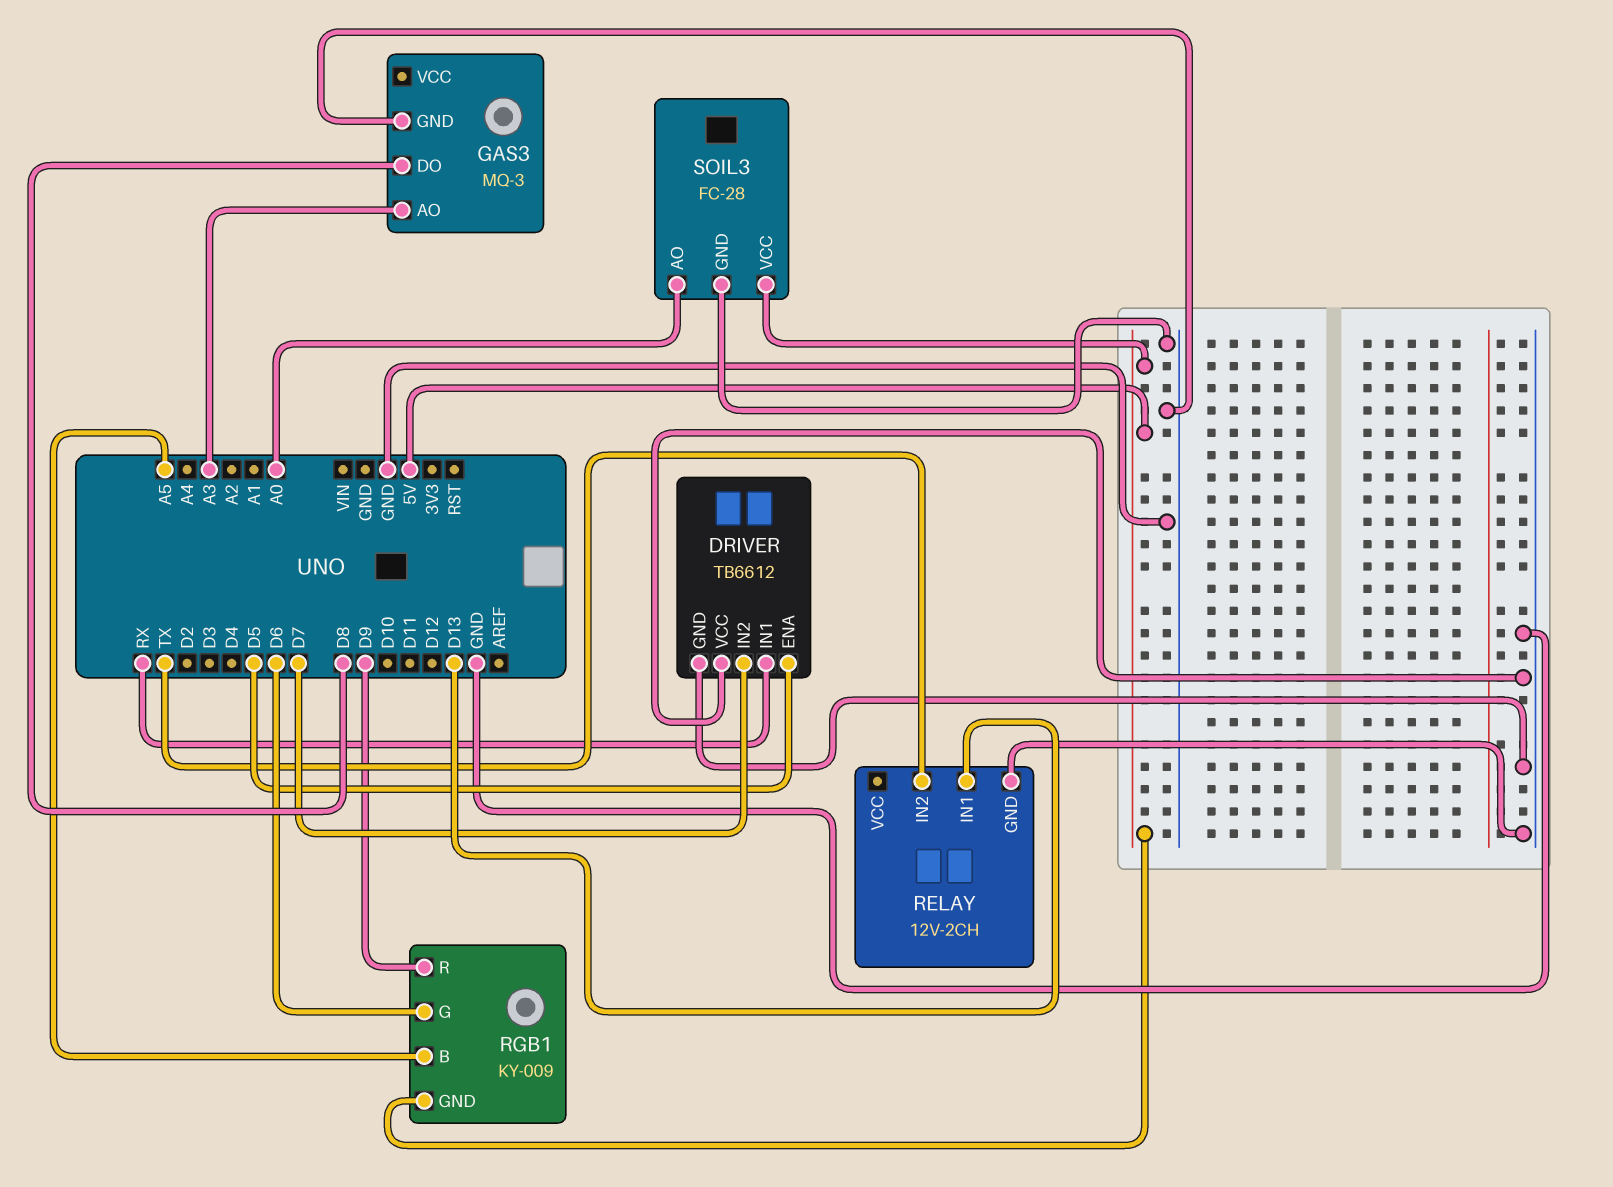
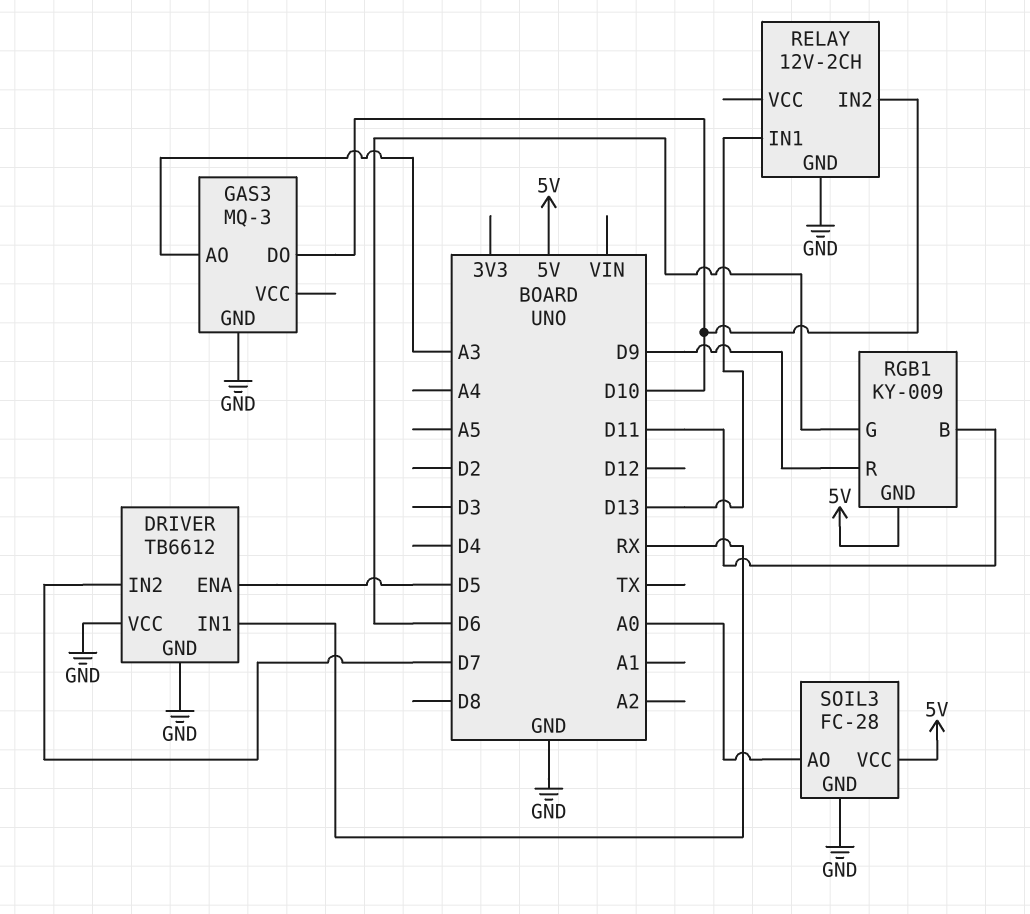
GAS3 pin DO: D8 -> D10
RELAY pin IN2: TX -> D10
RGB1 pin B: A5 -> D11

